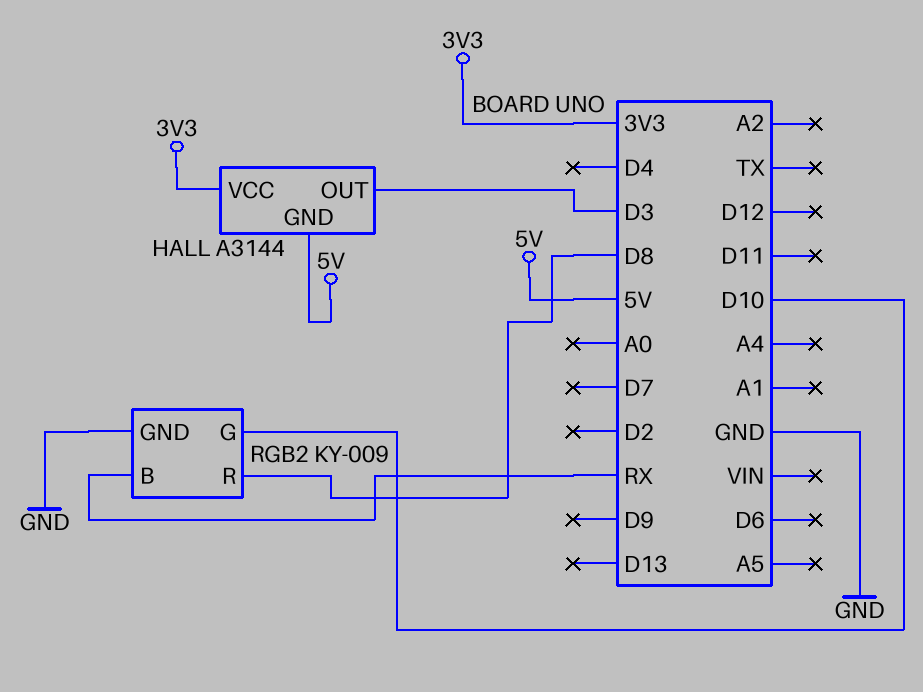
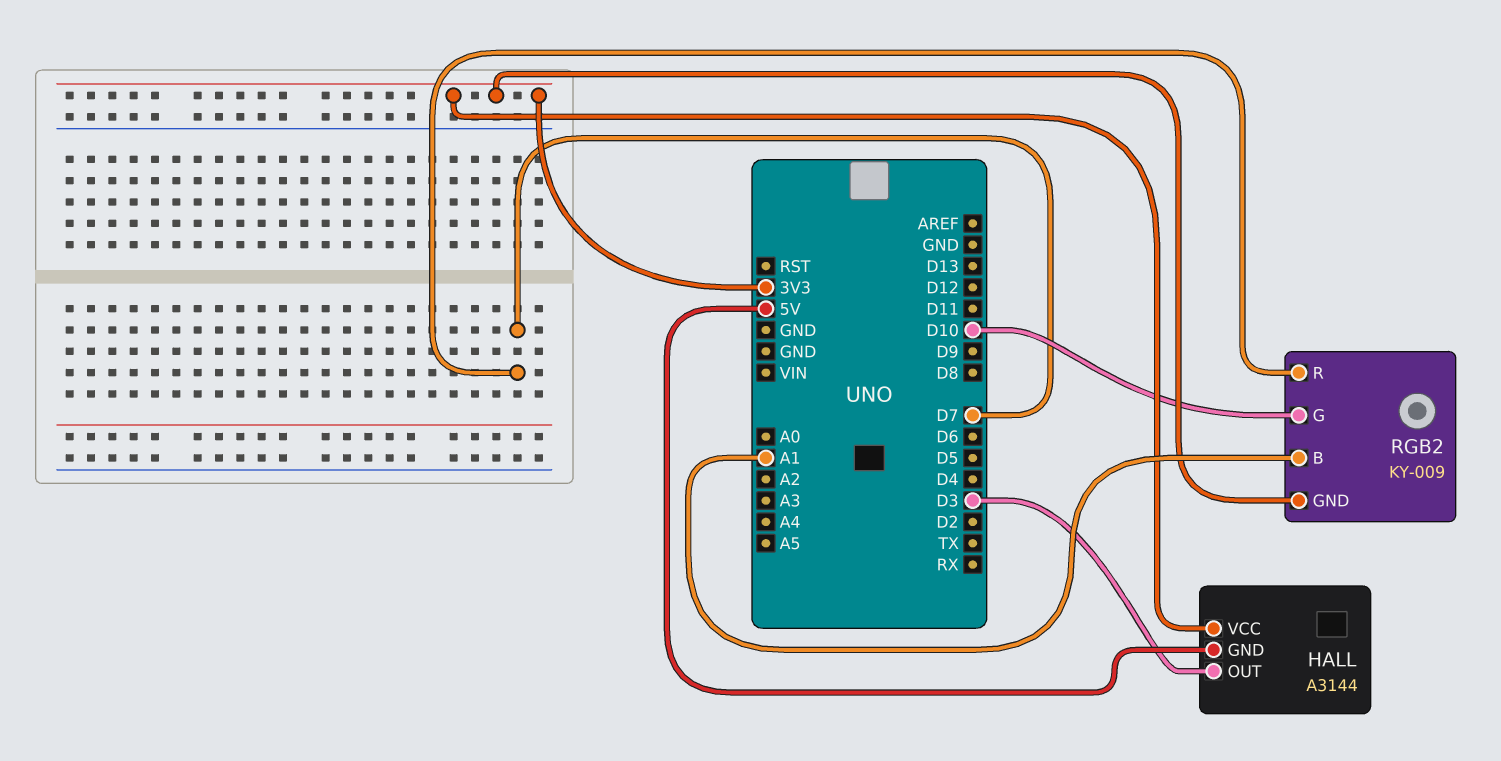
RGB2 pin B: RX -> A1
RGB2 pin GND: GND -> 3V3
RGB2 pin R: D8 -> D7

